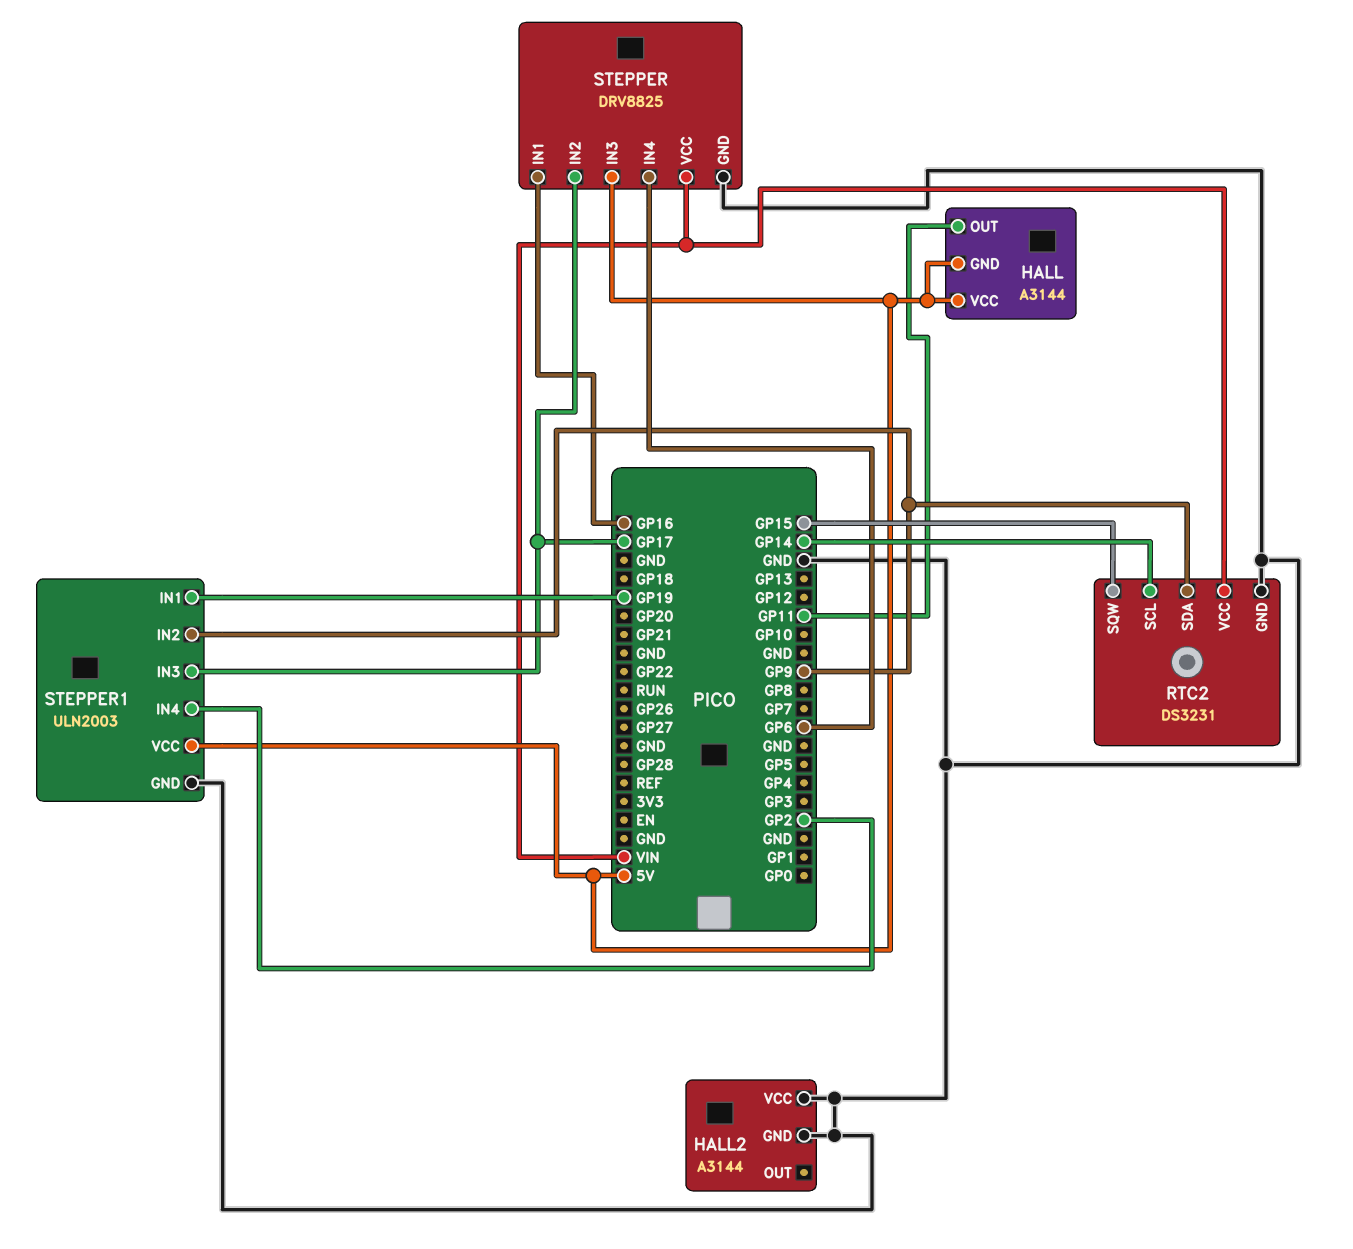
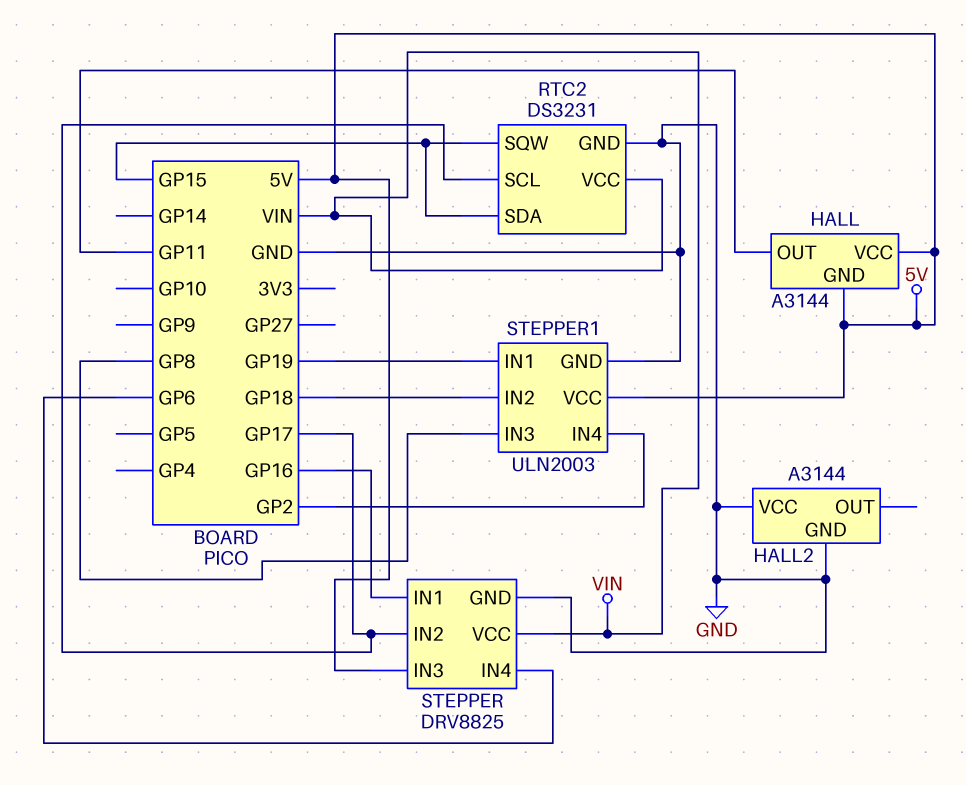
RTC2 pin SCL: GP14 -> GP17
RTC2 pin SDA: GP9 -> GP15
STEPPER1 pin IN2: GP9 -> GP18
STEPPER1 pin IN3: GP17 -> GP8

